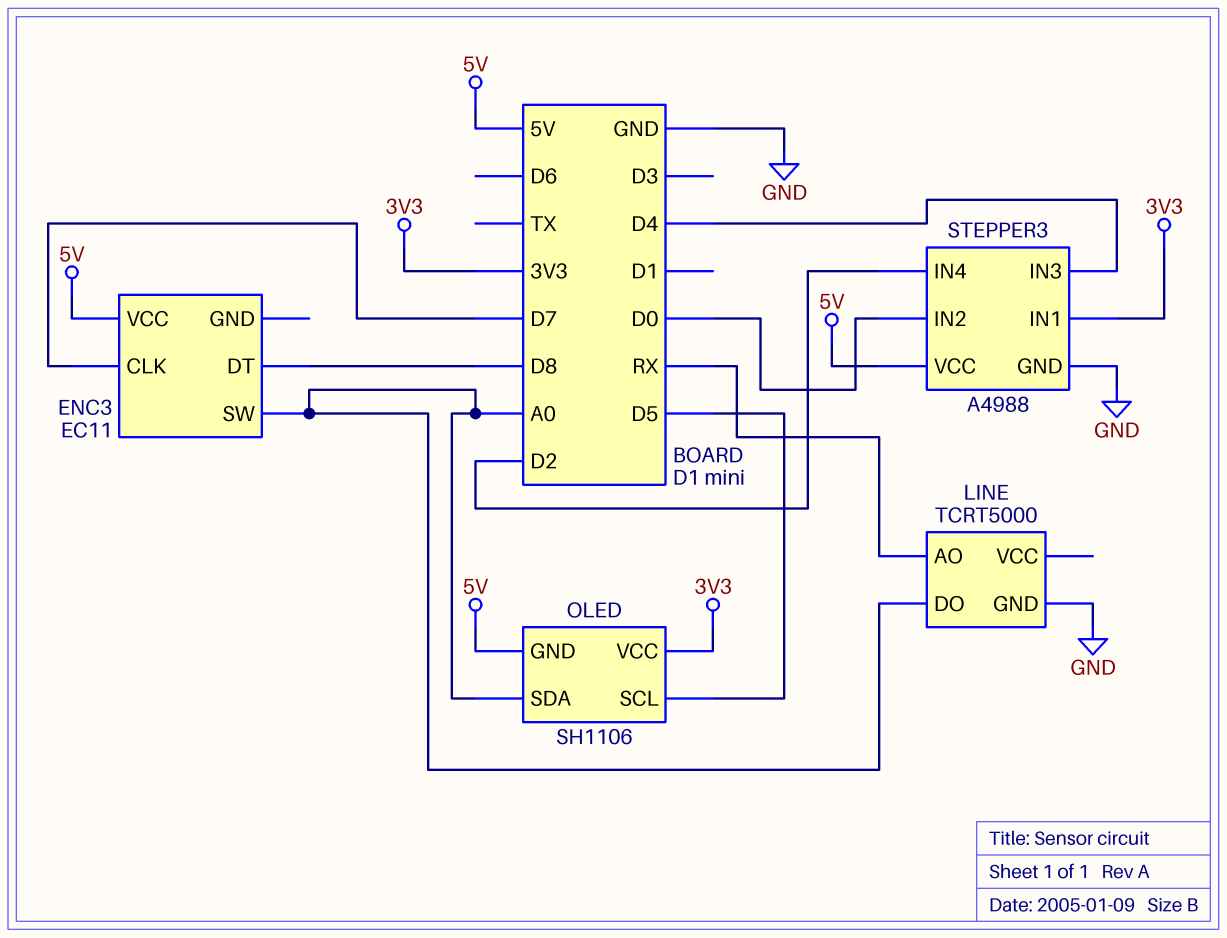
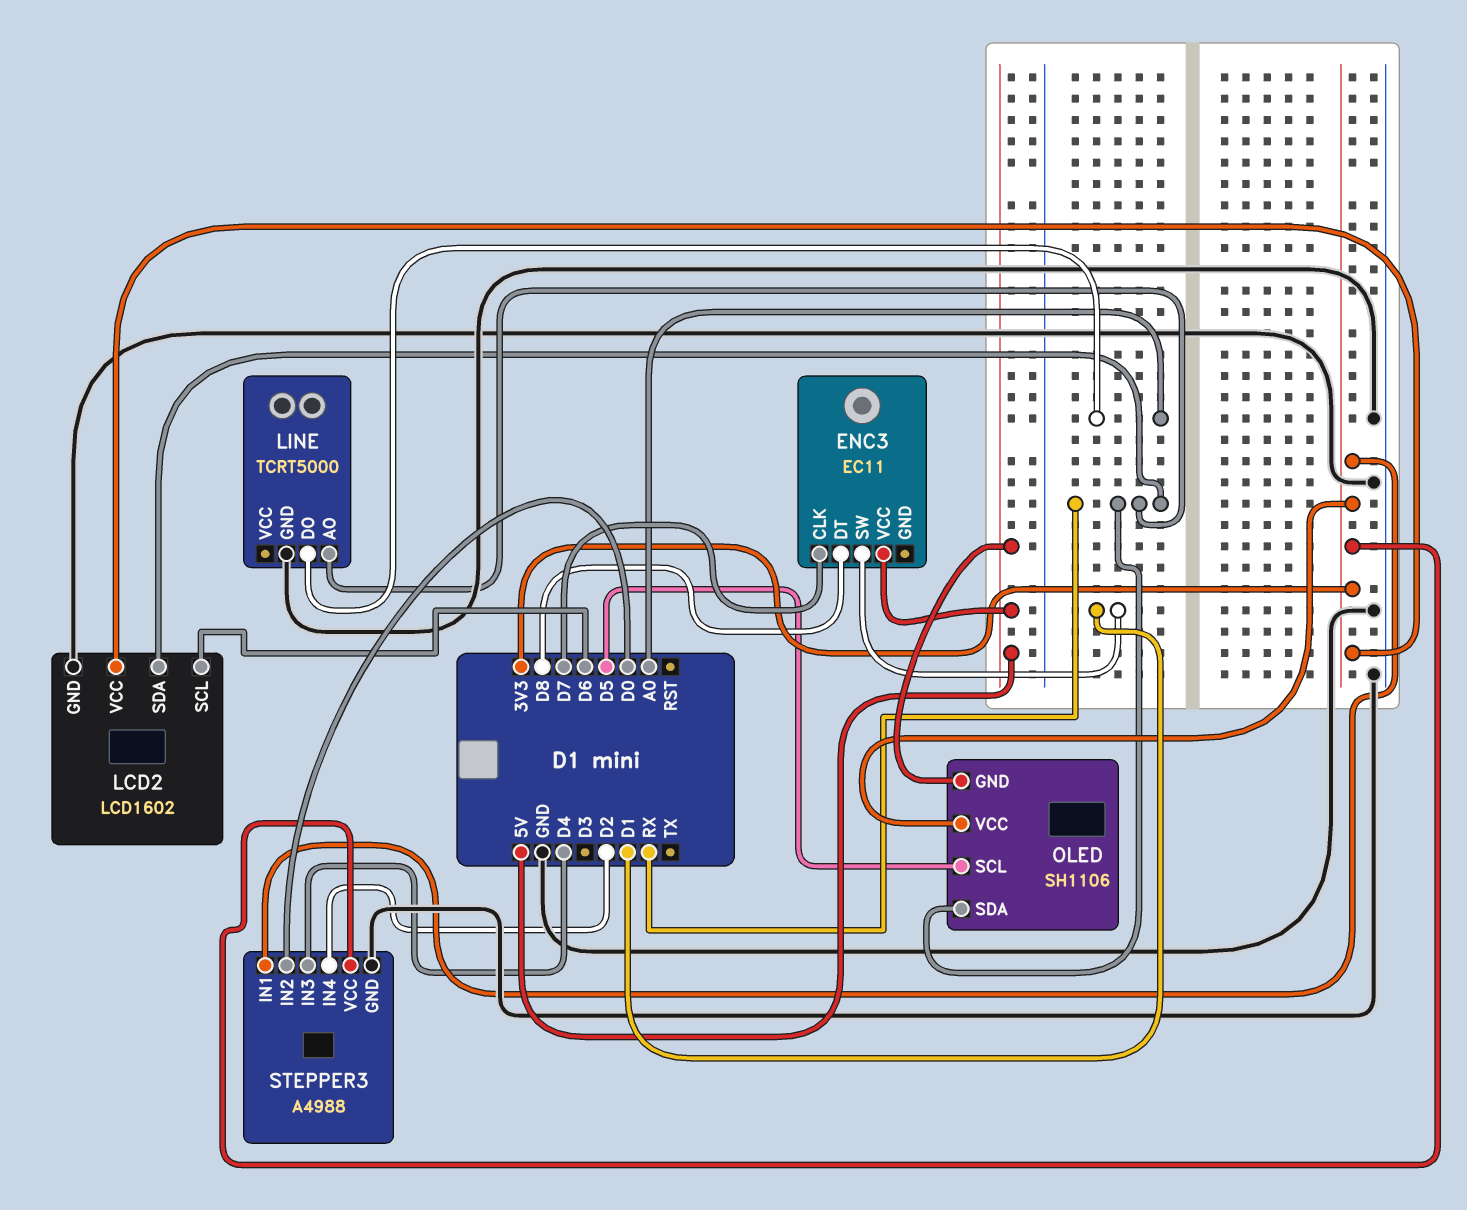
ENC3 pin SW: A0 -> D1
LCD2: none -> LCD1602
LCD2 pin GND: none -> GND
LCD2 pin SCL: none -> D6
LCD2 pin SDA: none -> RX
LCD2 pin VCC: none -> 3V3
OLED pin SDA: A0 -> RX
STEPPER3 pin VCC: 5V -> 3V3

